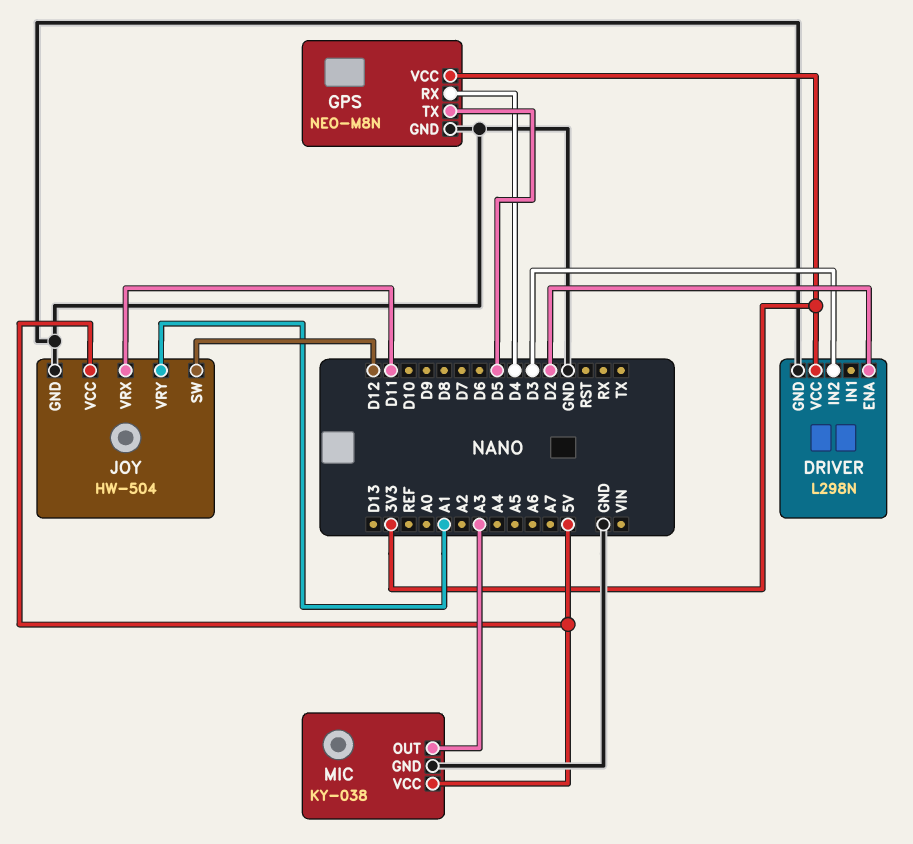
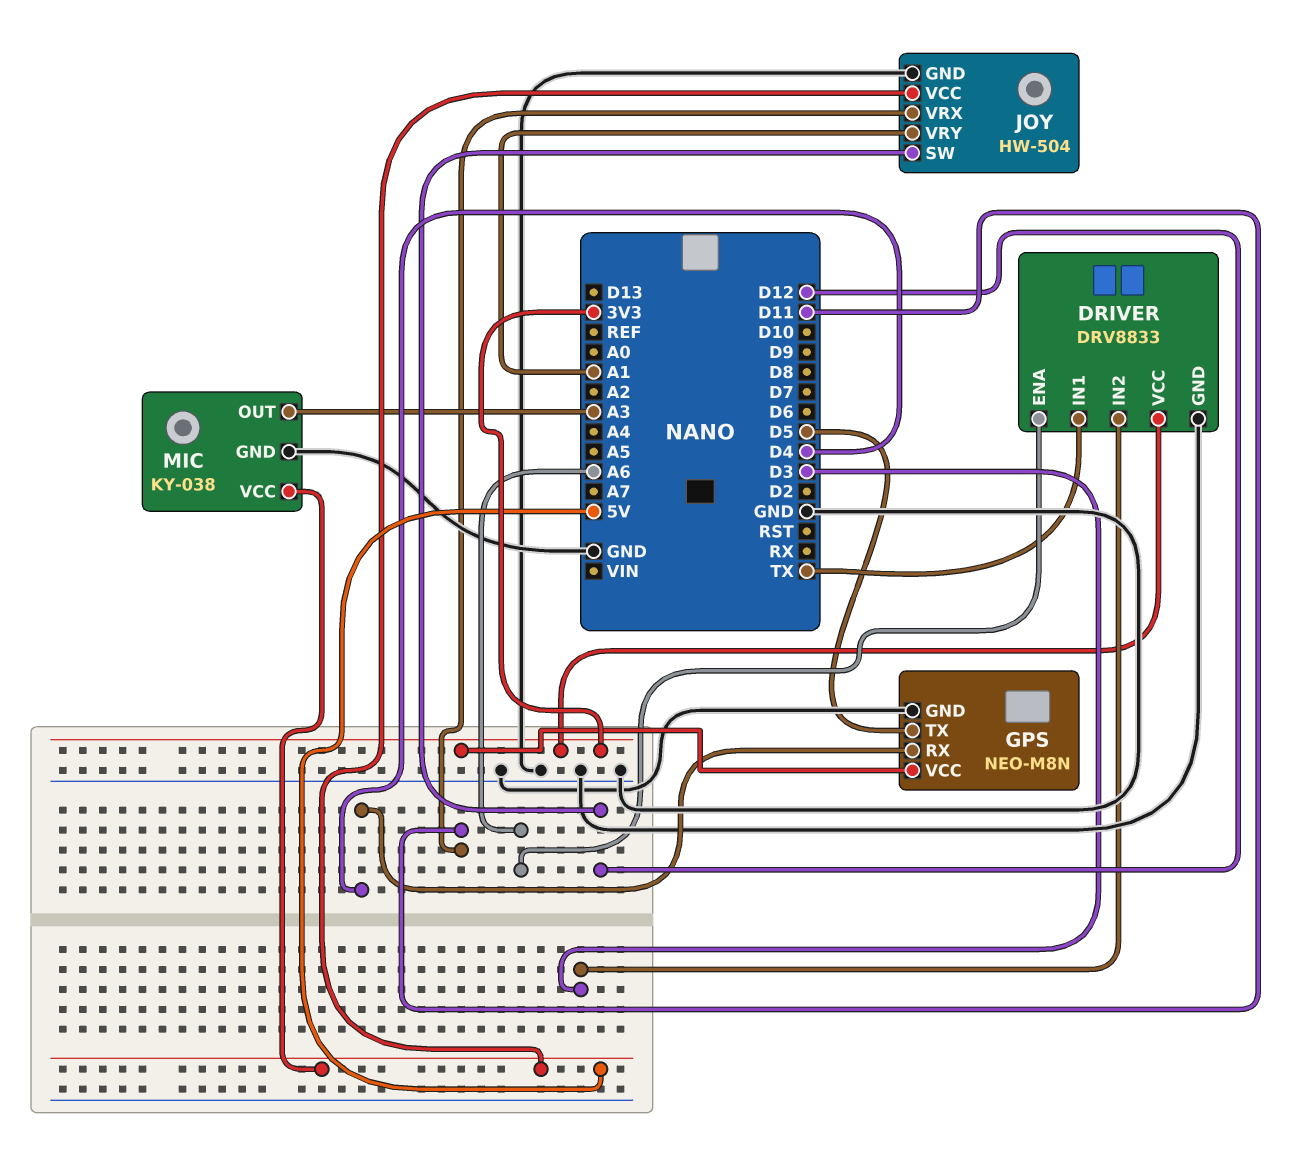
DRIVER: L298N -> DRV8833
DRIVER pin ENA: D2 -> A6
DRIVER pin IN1: none -> TX

